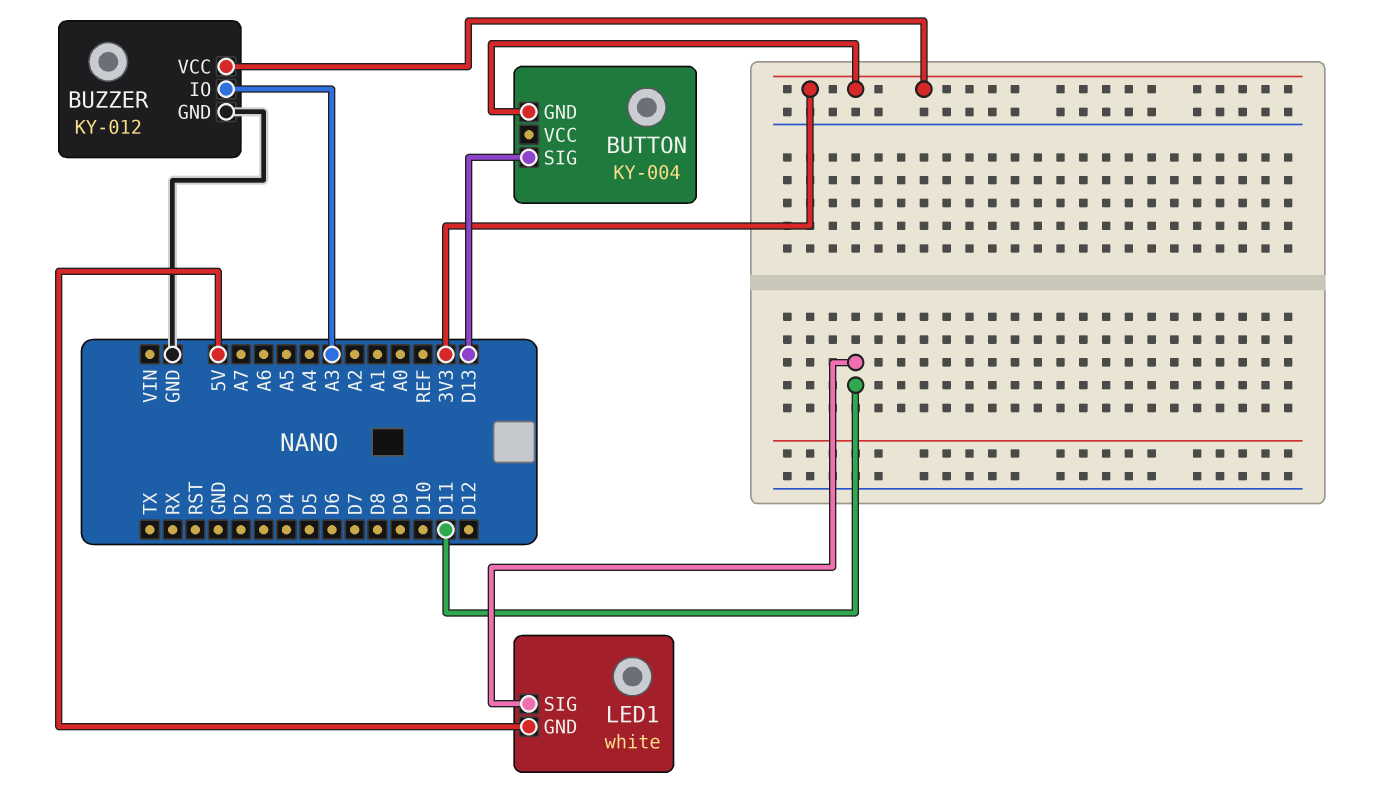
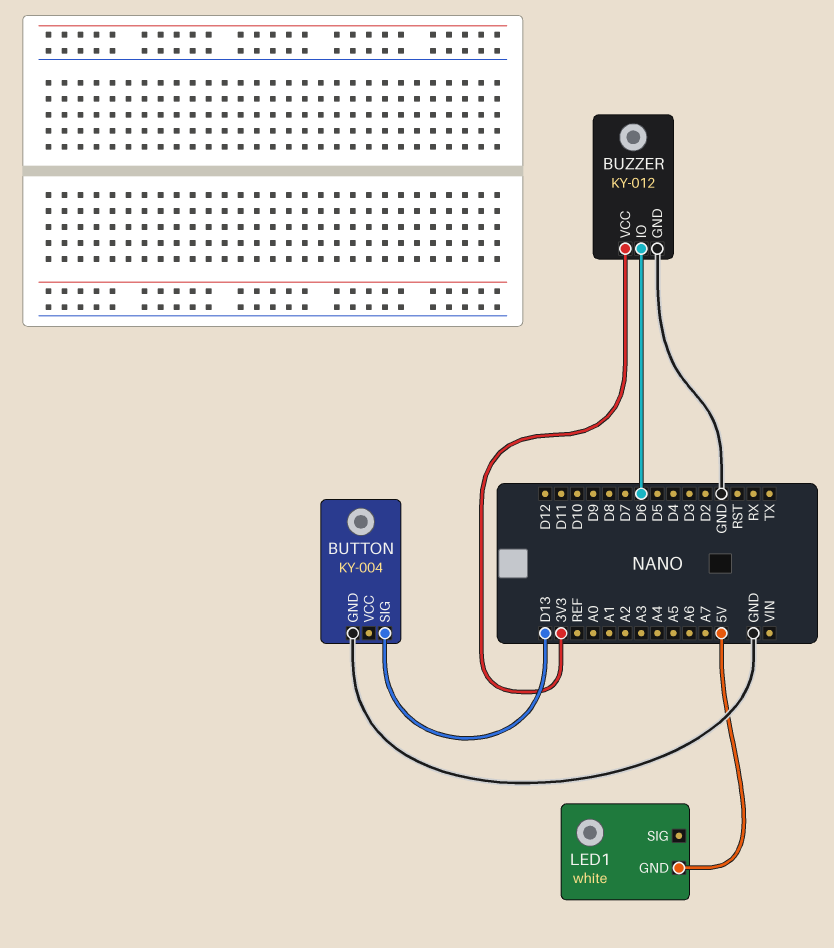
BUTTON pin GND: 3V3 -> GND
BUZZER pin IO: A3 -> D6
LED1 pin SIG: D11 -> none

